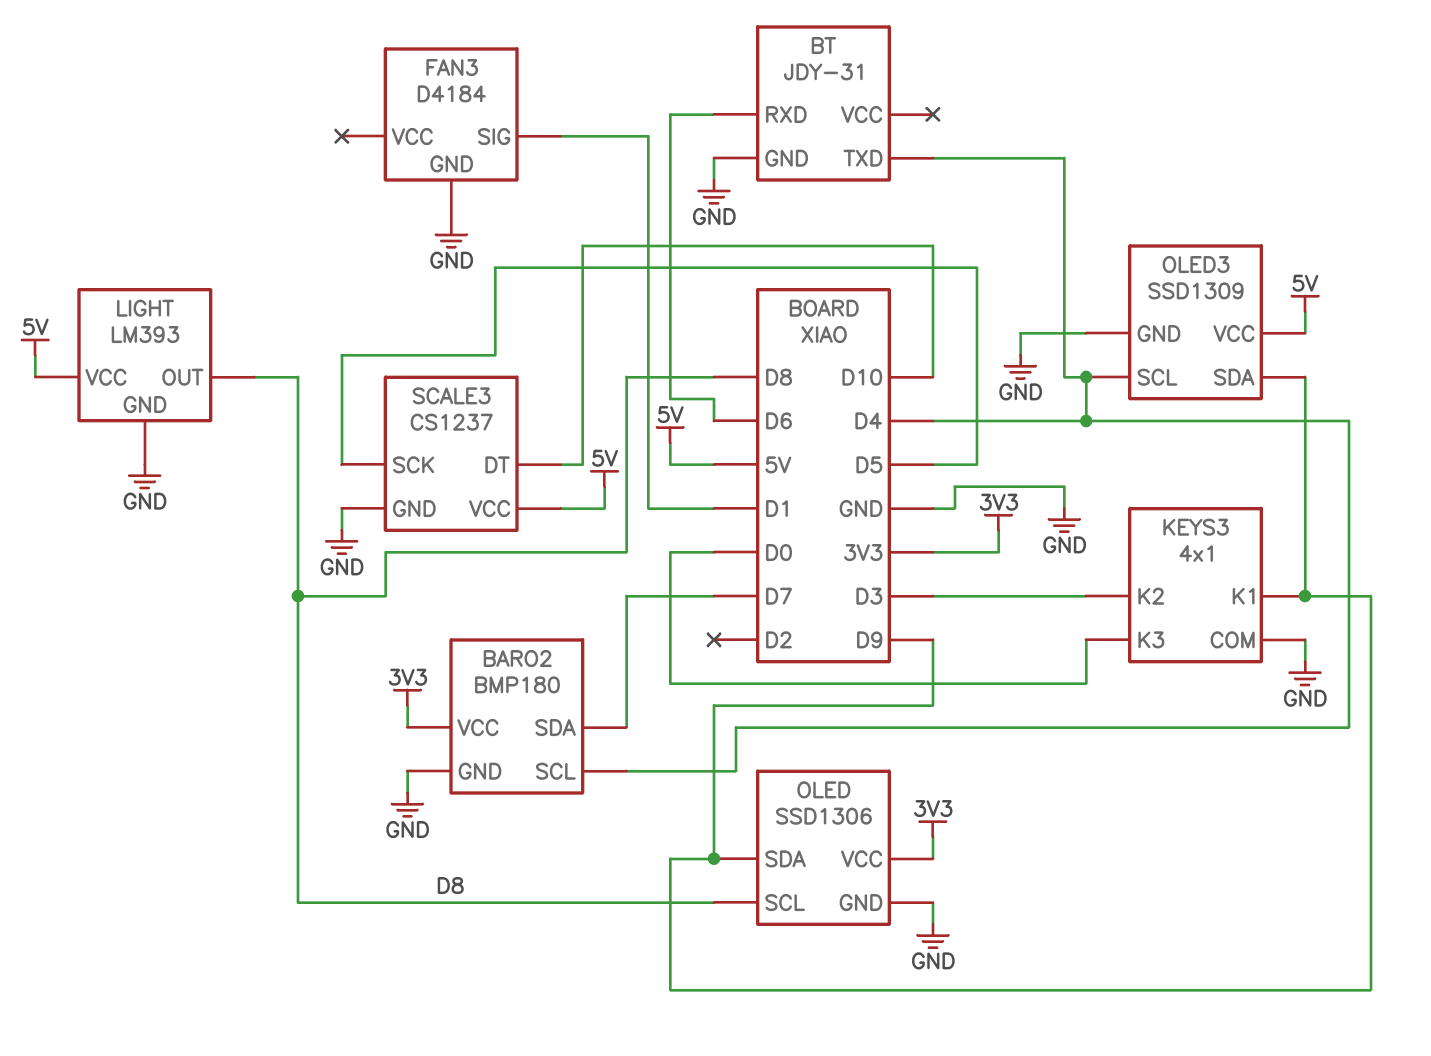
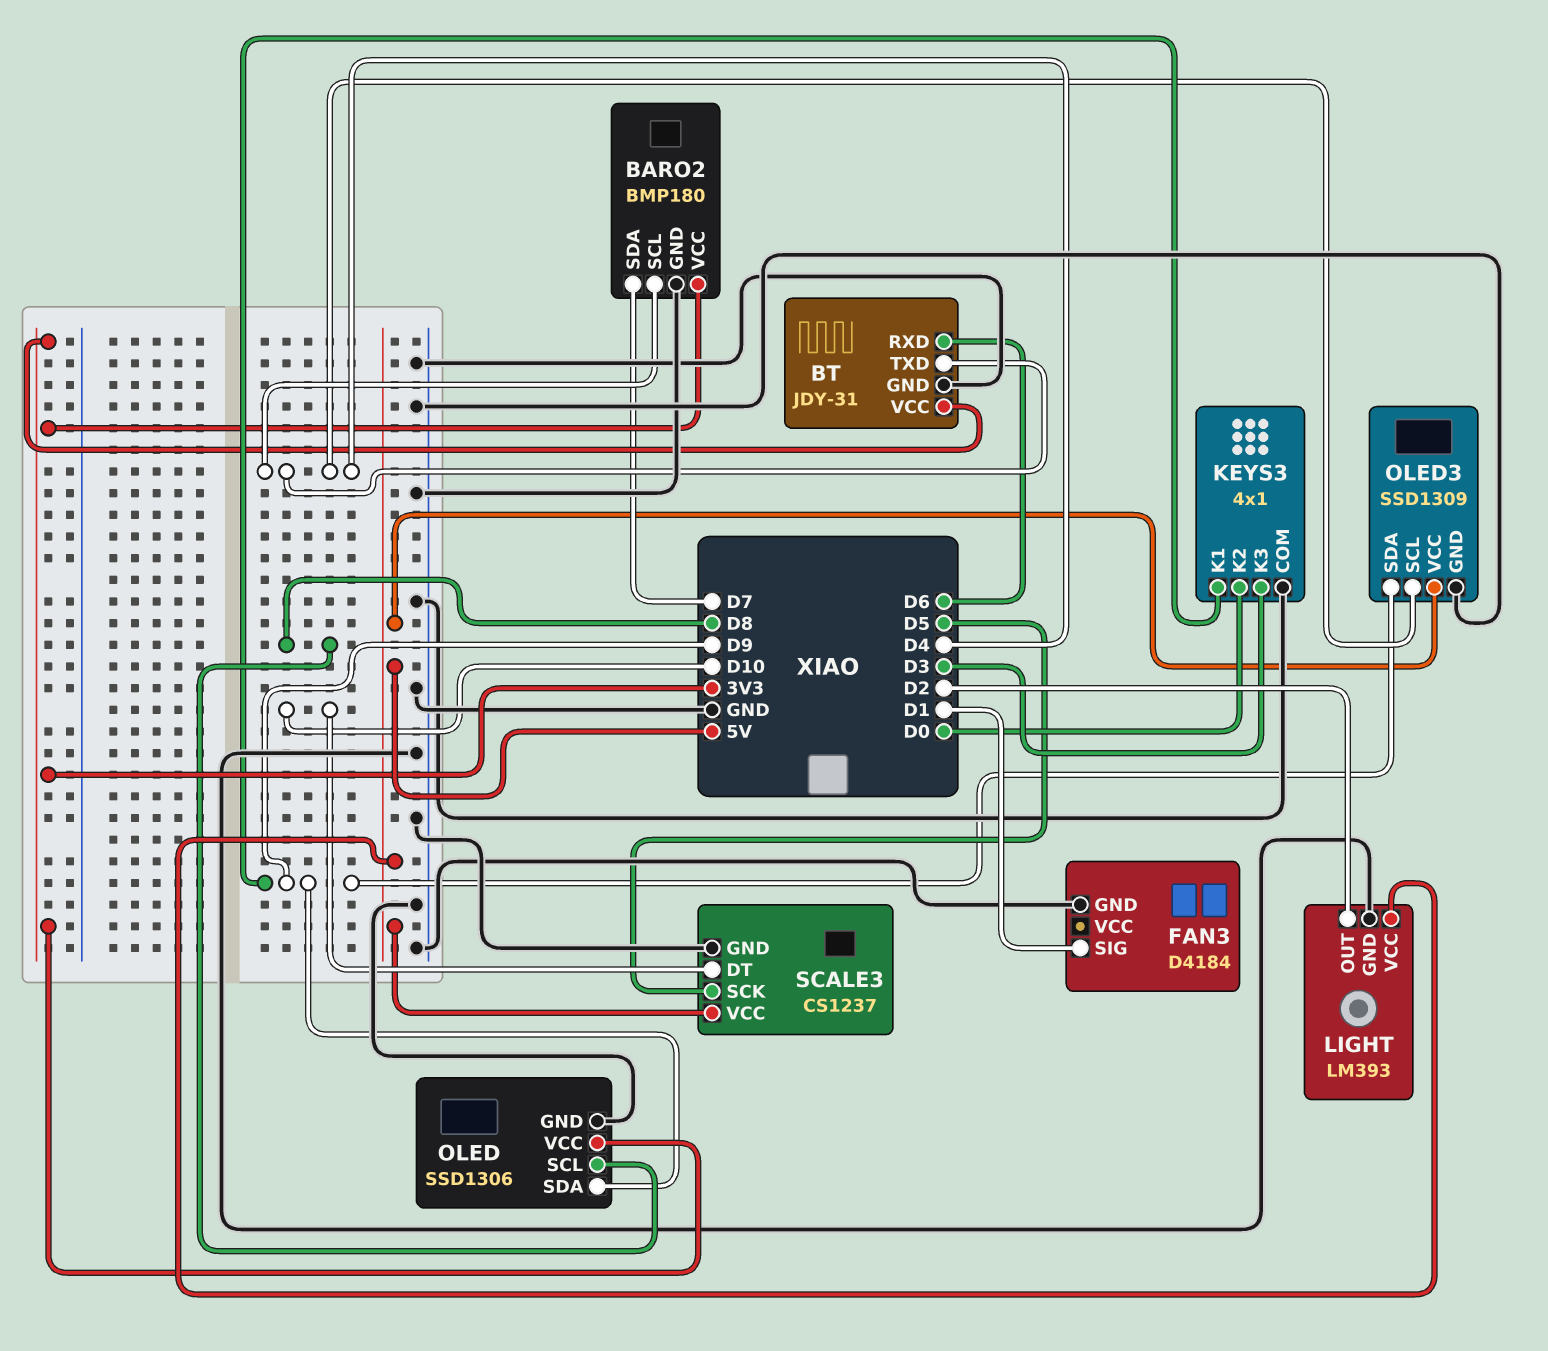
BT pin VCC: none -> 3V3
KEYS3 pin K2: D3 -> D0
KEYS3 pin K3: D0 -> D3
LIGHT pin OUT: D8 -> D2

